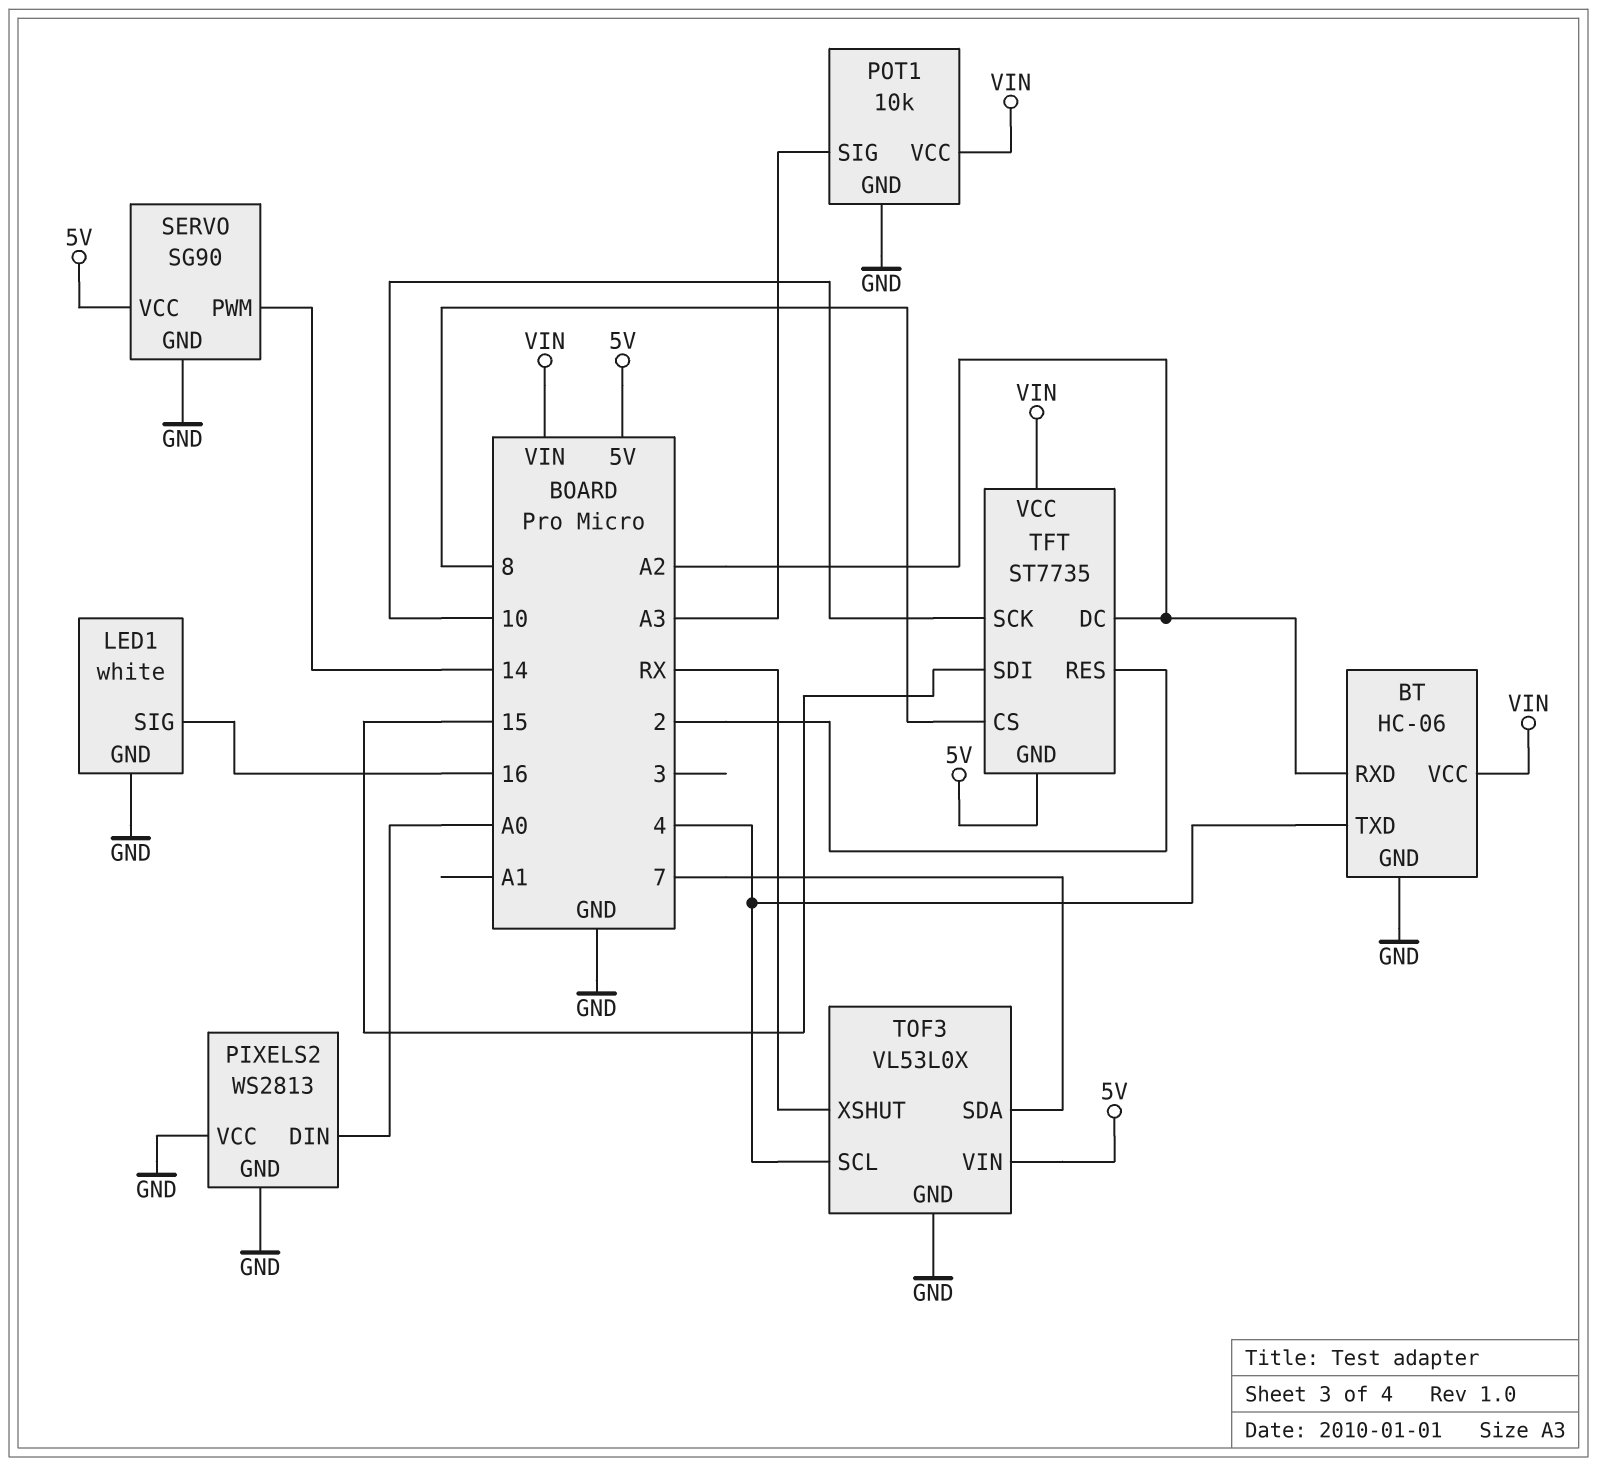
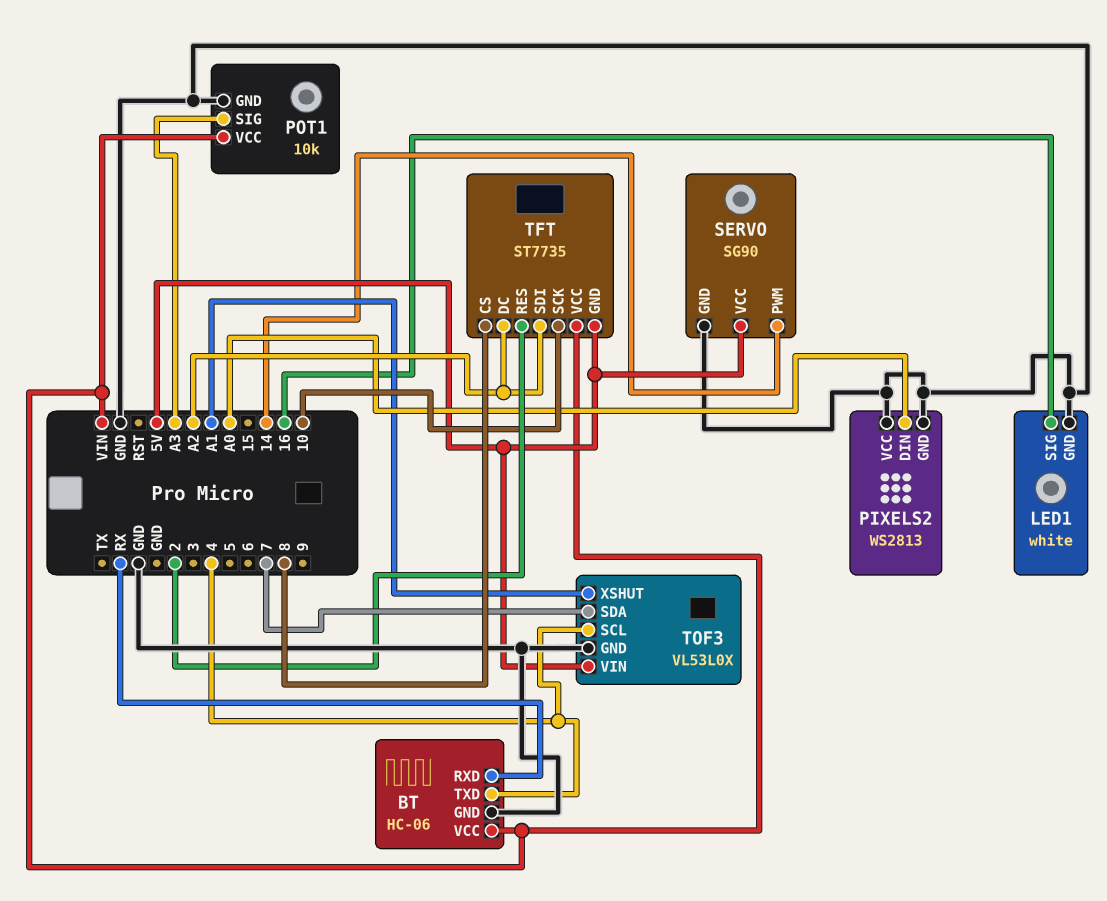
BT pin RXD: A2 -> RX
TFT pin SDI: 15 -> A2
TOF3 pin XSHUT: RX -> A1

